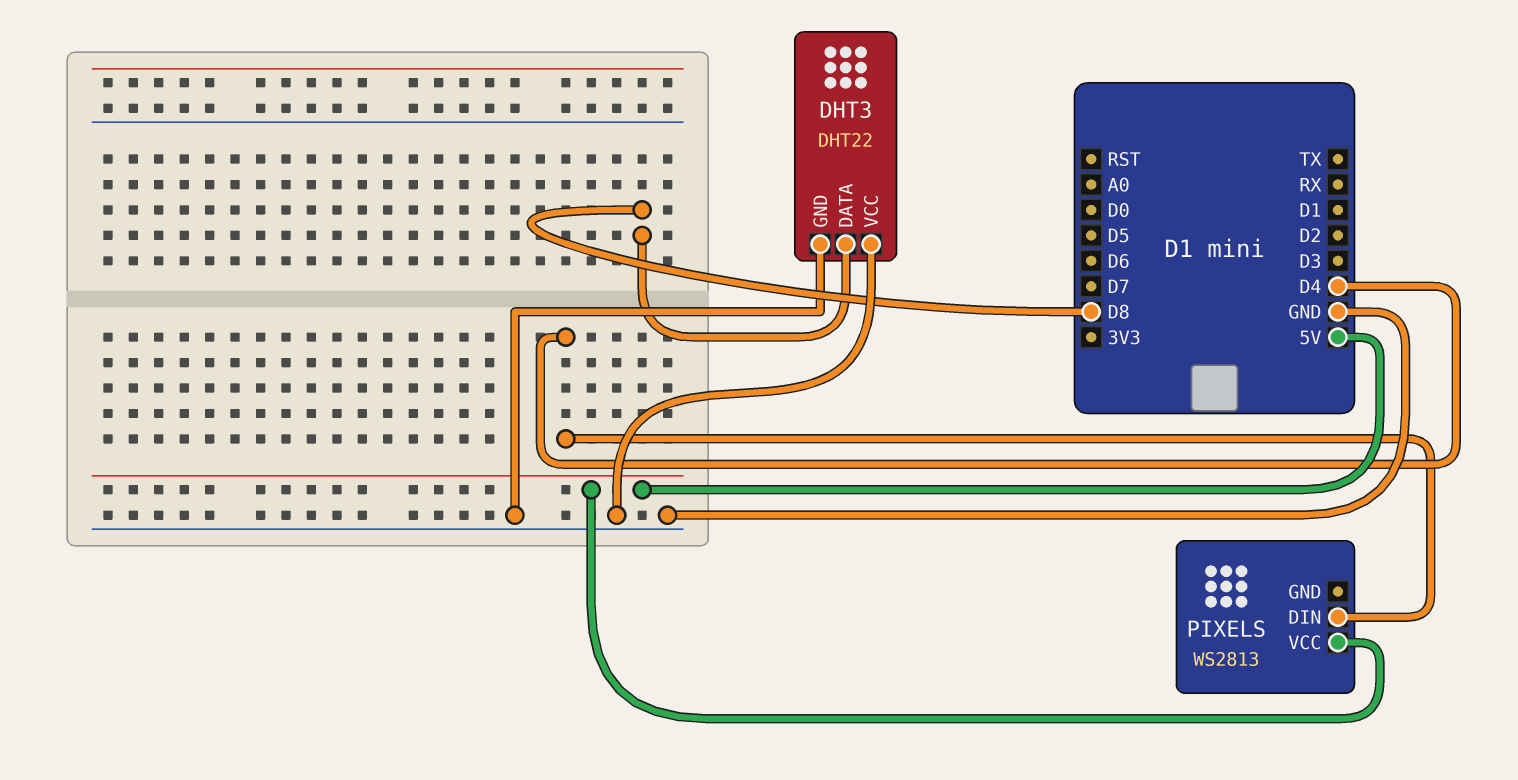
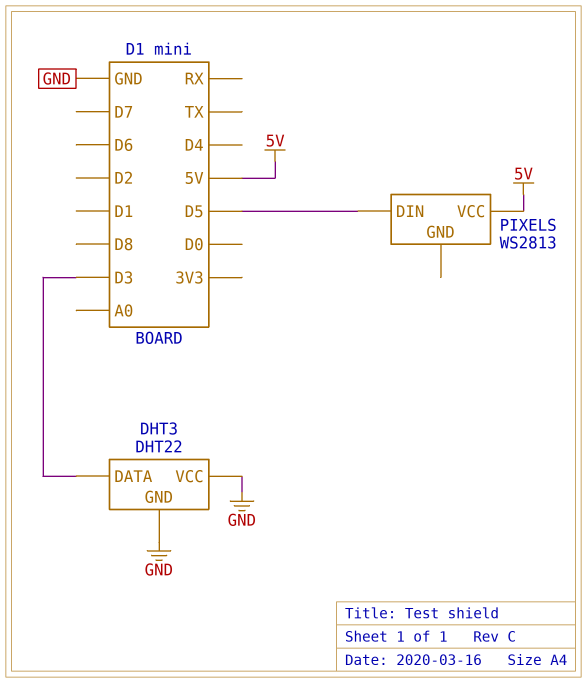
DHT3 pin DATA: D8 -> D3
PIXELS pin DIN: D4 -> D5

